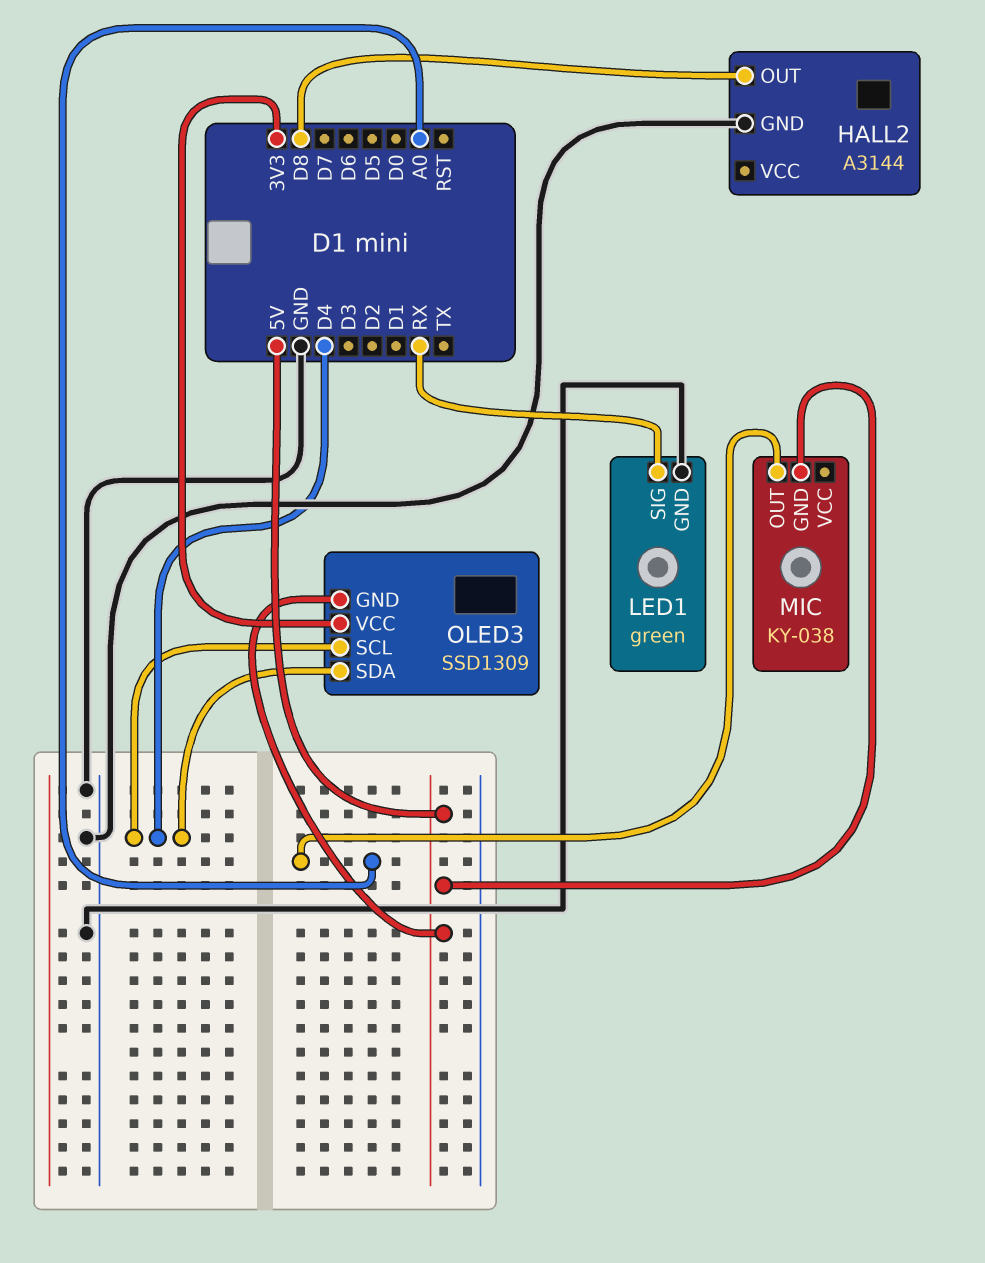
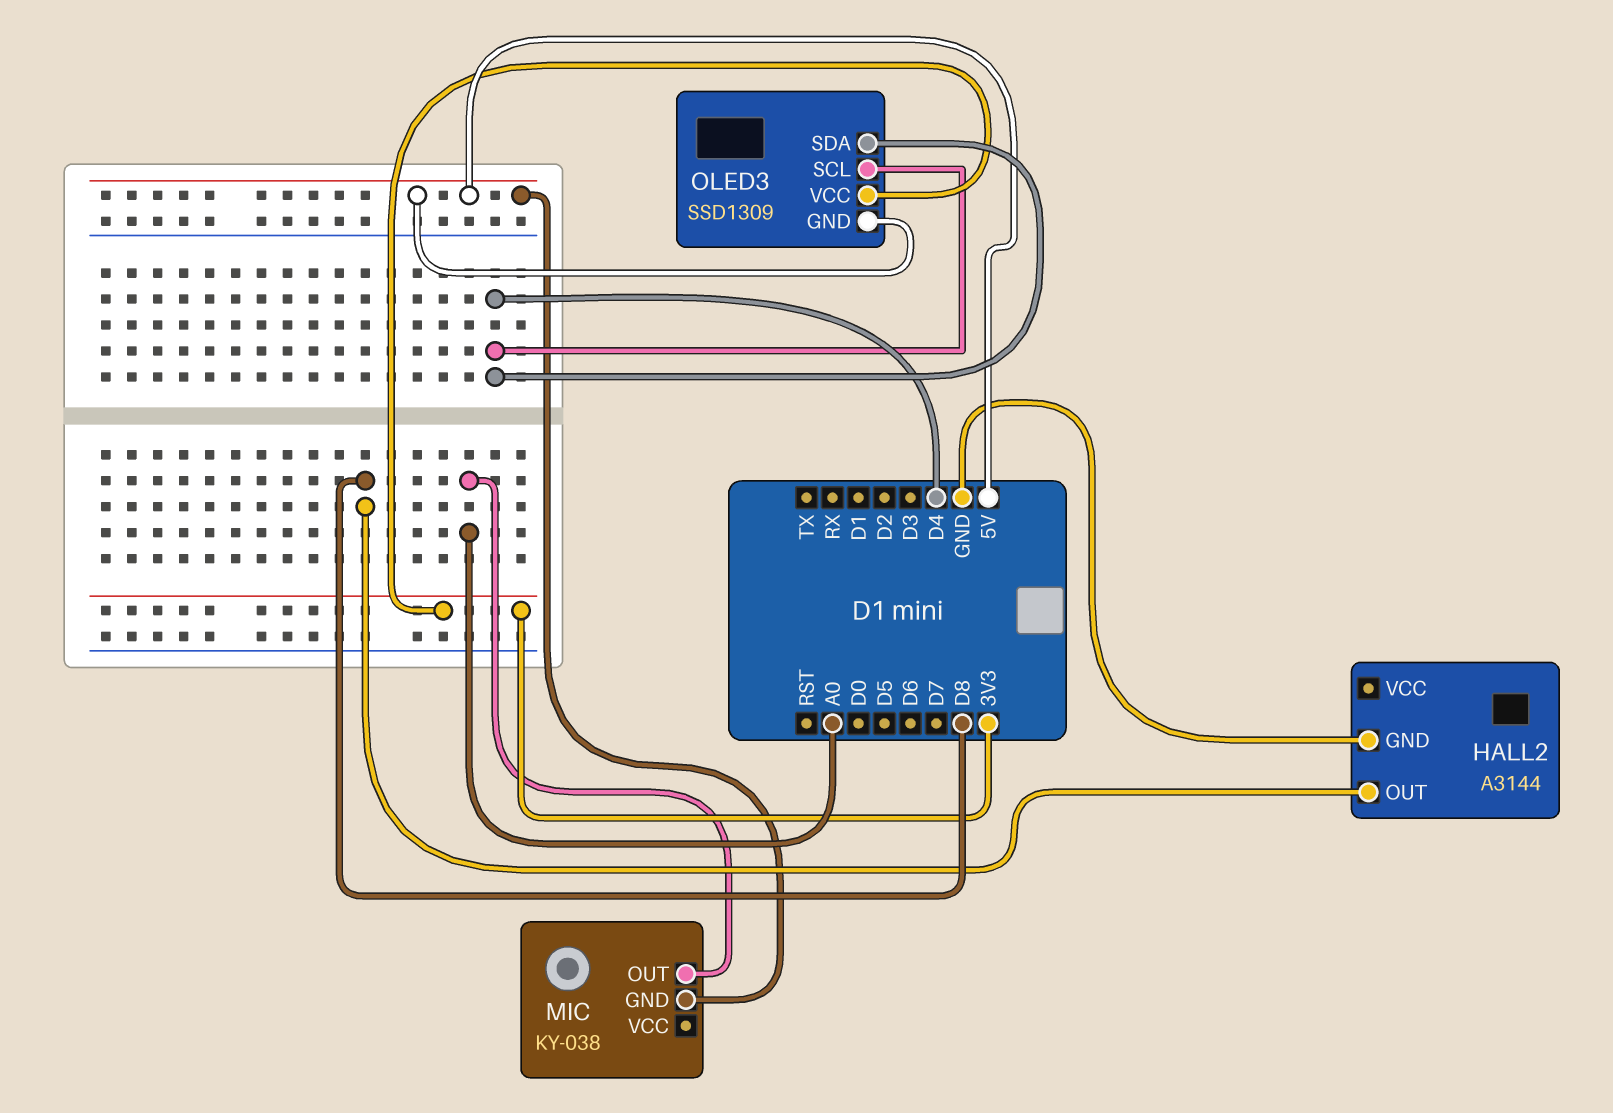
LED1: green -> none
LED1 pin GND: GND -> none
LED1 pin SIG: RX -> none

